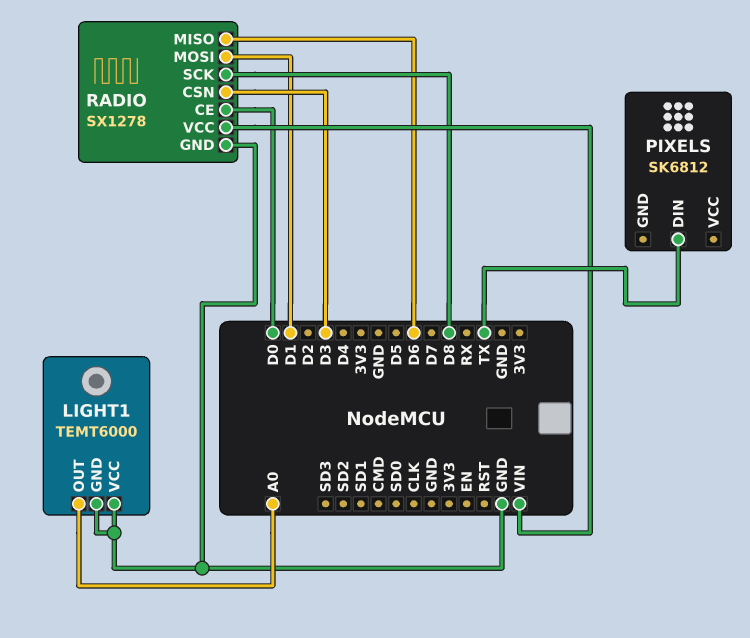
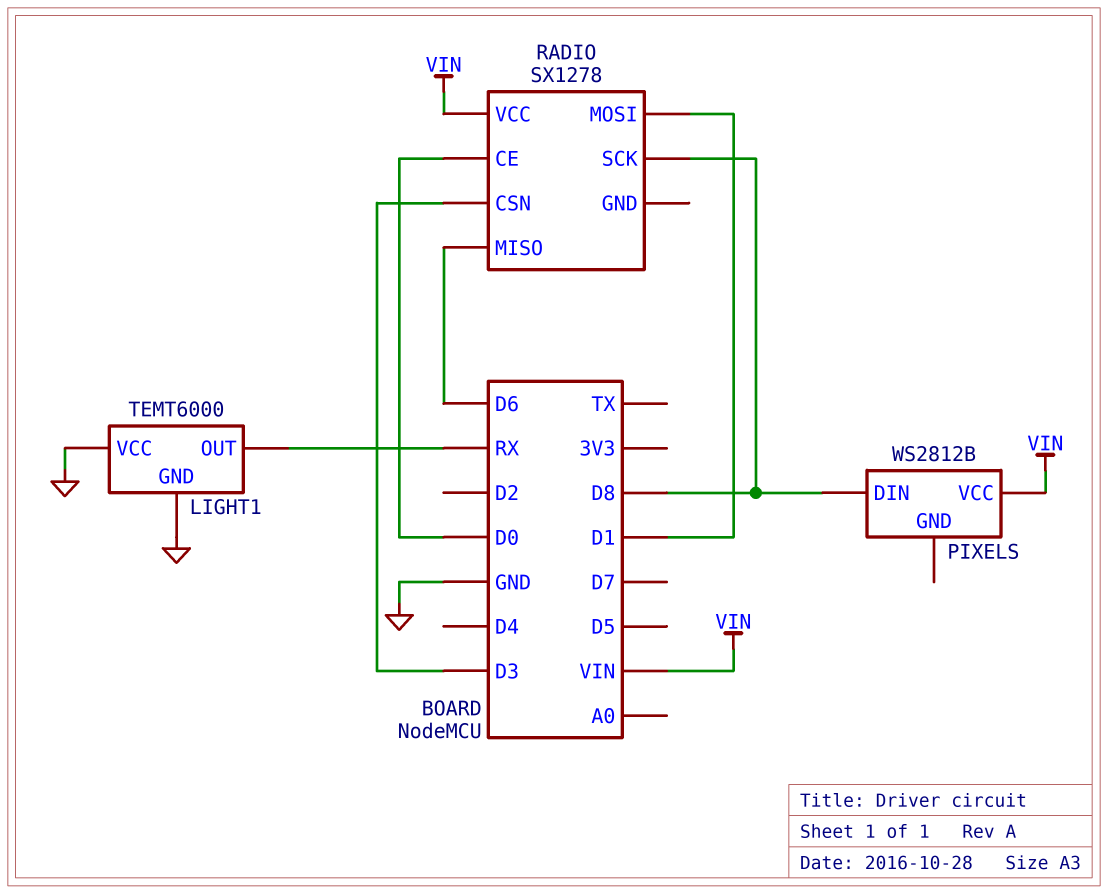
LIGHT1 pin OUT: A0 -> RX
PIXELS: SK6812 -> WS2812B
PIXELS pin DIN: TX -> D8
PIXELS pin VCC: none -> VIN
RADIO pin GND: GND -> none

